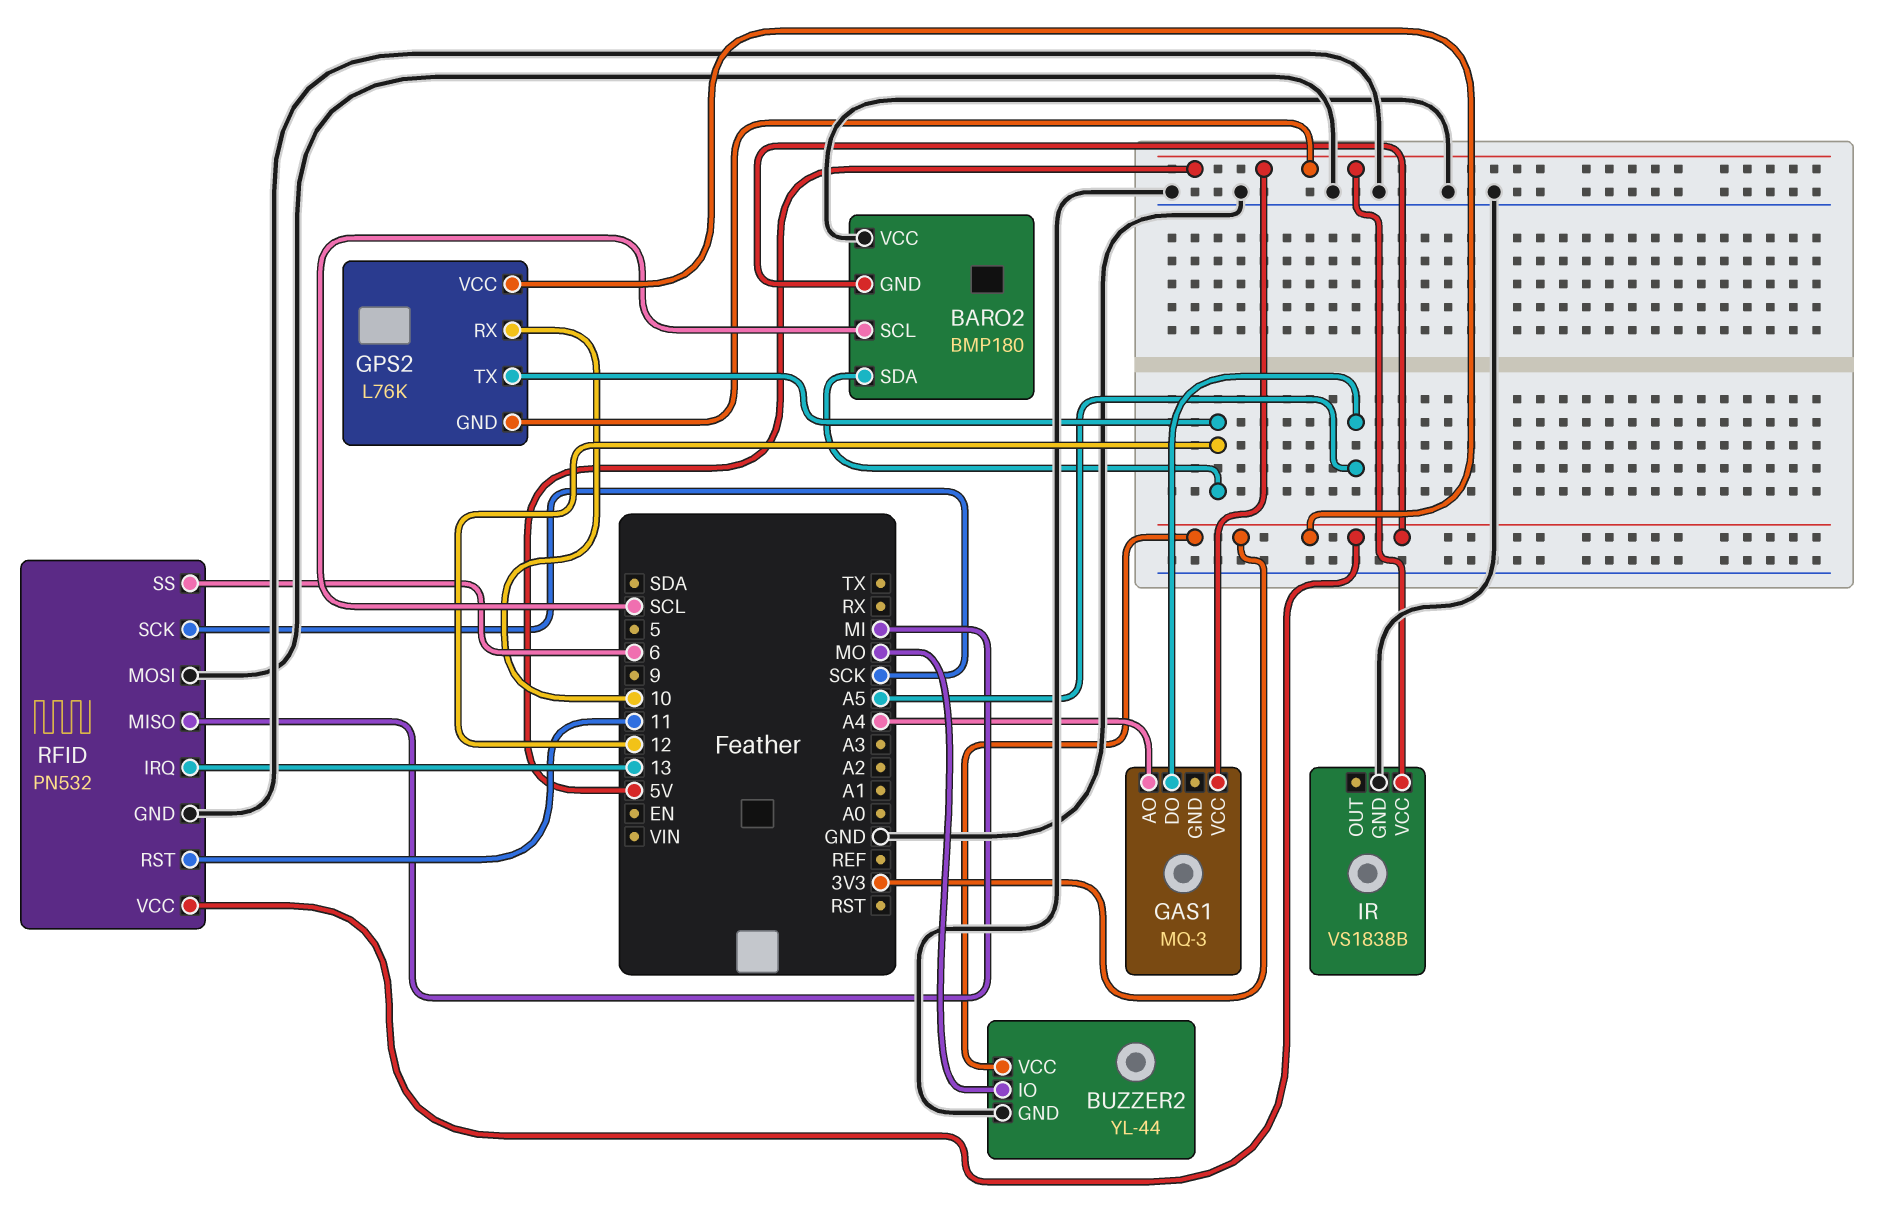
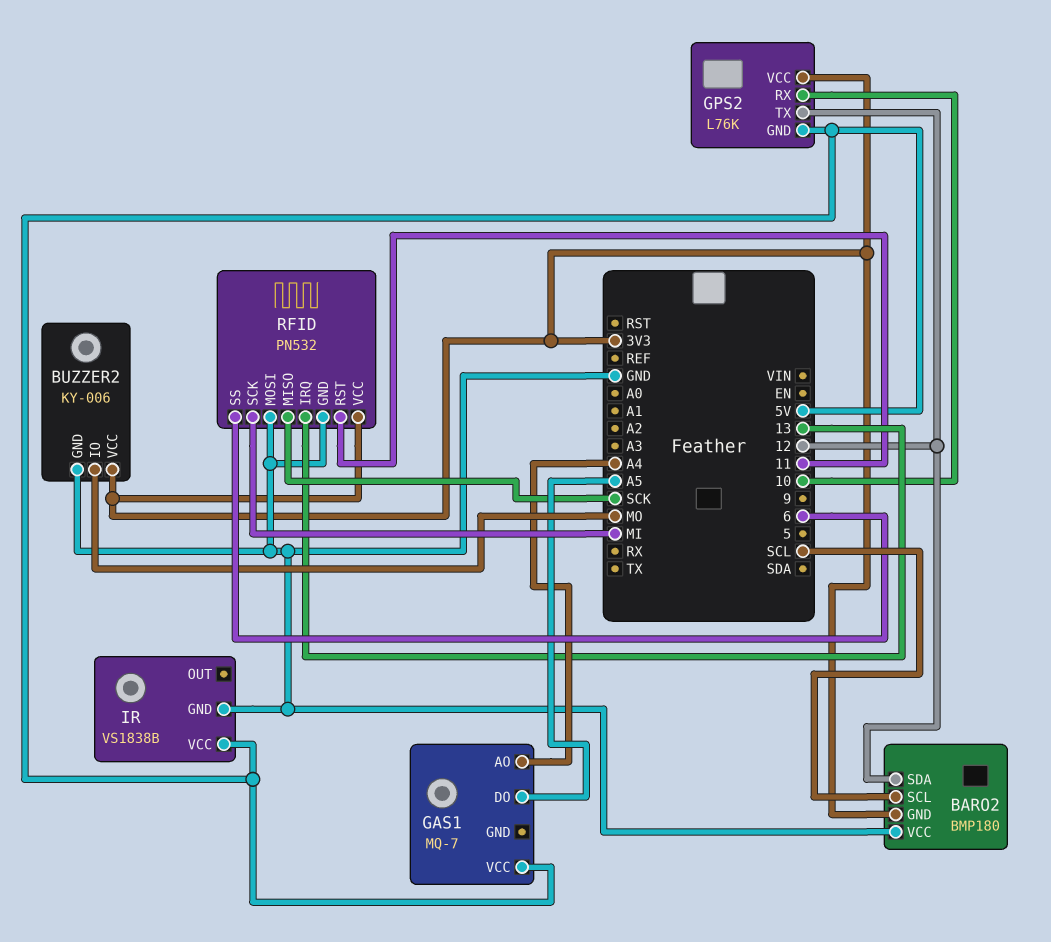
BUZZER2: YL-44 -> KY-006
GAS1: MQ-3 -> MQ-7
RFID pin MISO: MI -> SCK
RFID pin SCK: SCK -> MI

